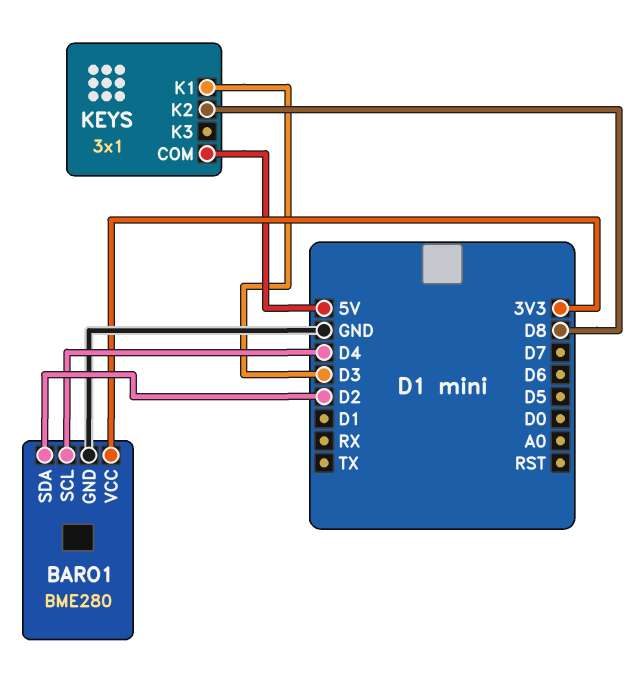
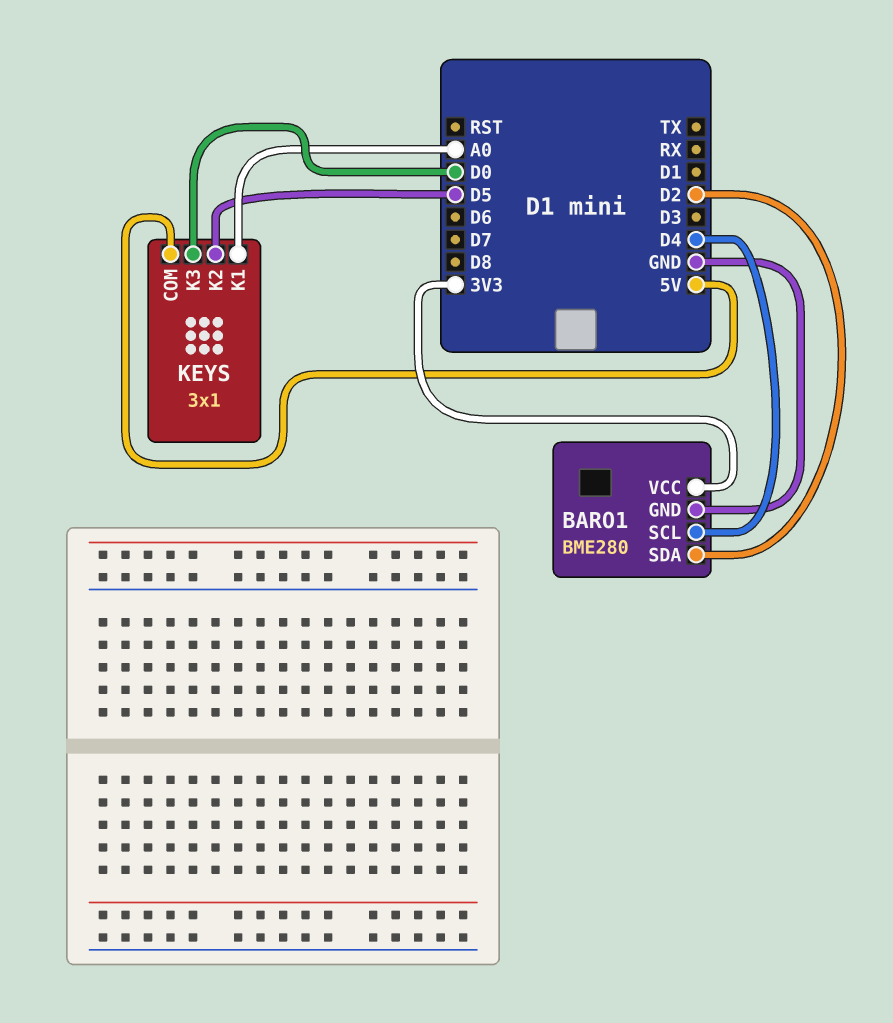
KEYS pin K1: D3 -> A0
KEYS pin K2: D8 -> D5
KEYS pin K3: none -> D0

